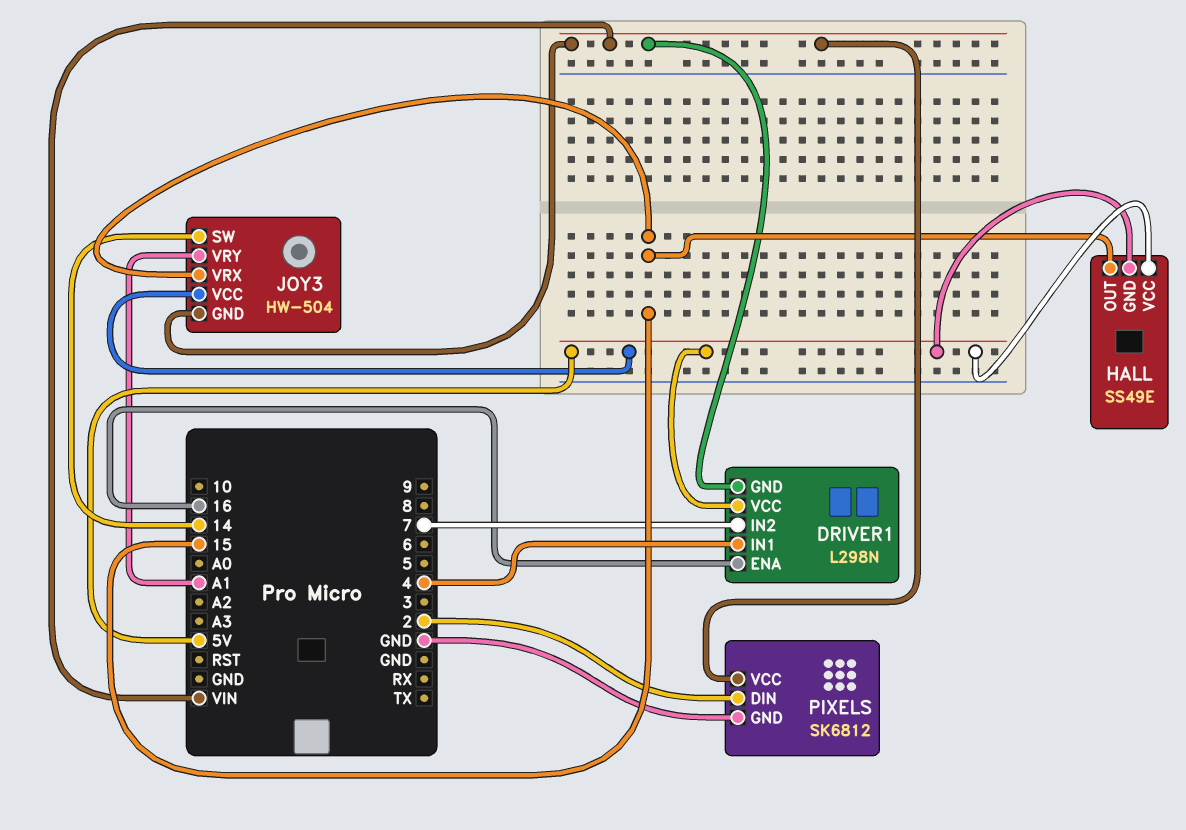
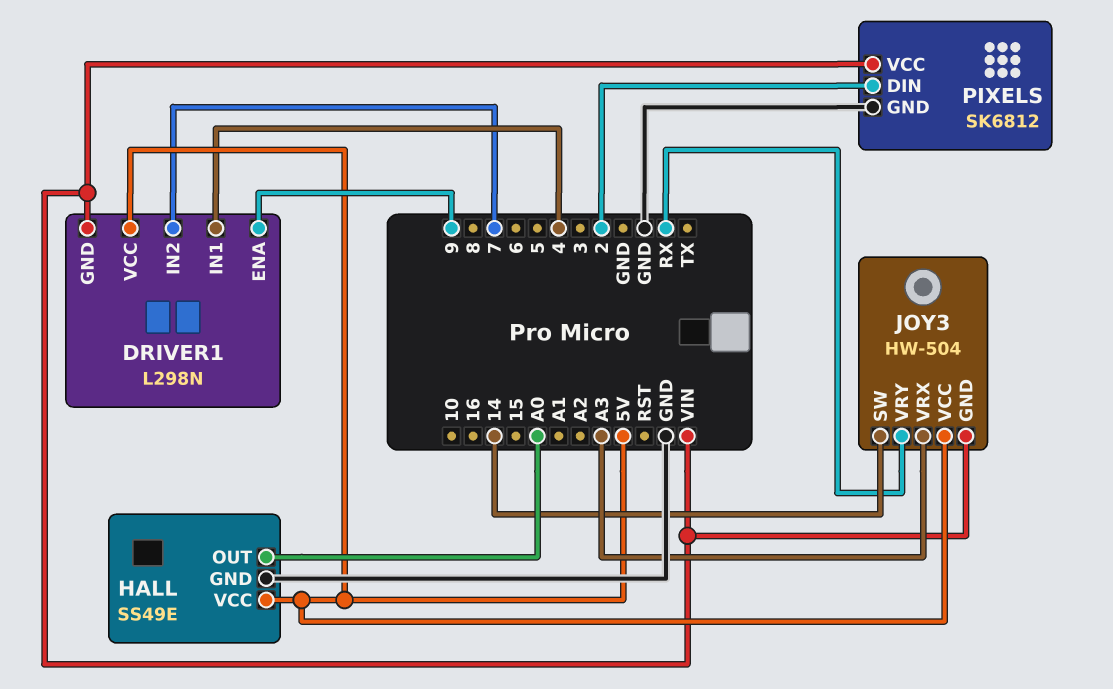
DRIVER1 pin ENA: 16 -> 9
HALL pin GND: 5V -> GND
HALL pin OUT: 15 -> A0
JOY3 pin VRX: 15 -> A3
JOY3 pin VRY: A1 -> RX

